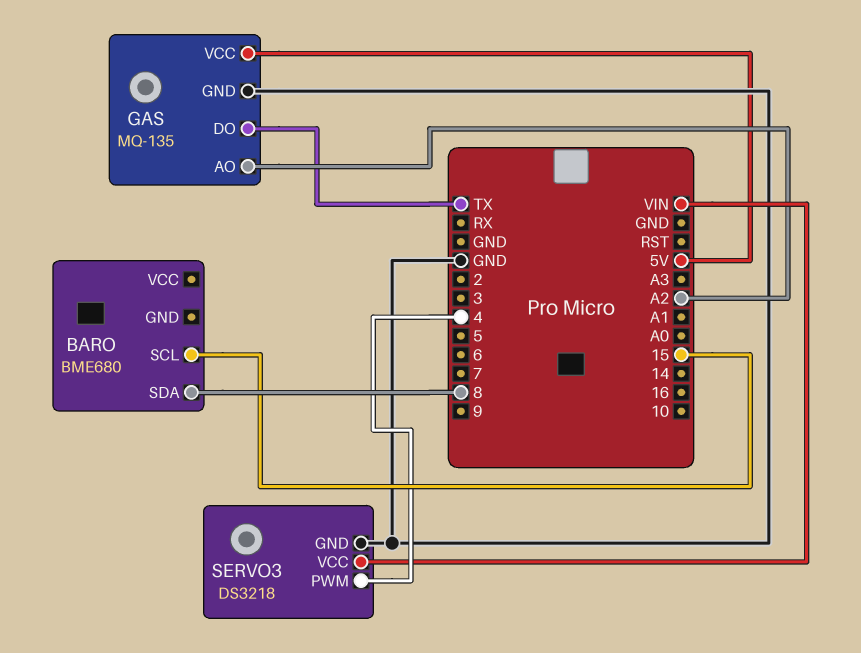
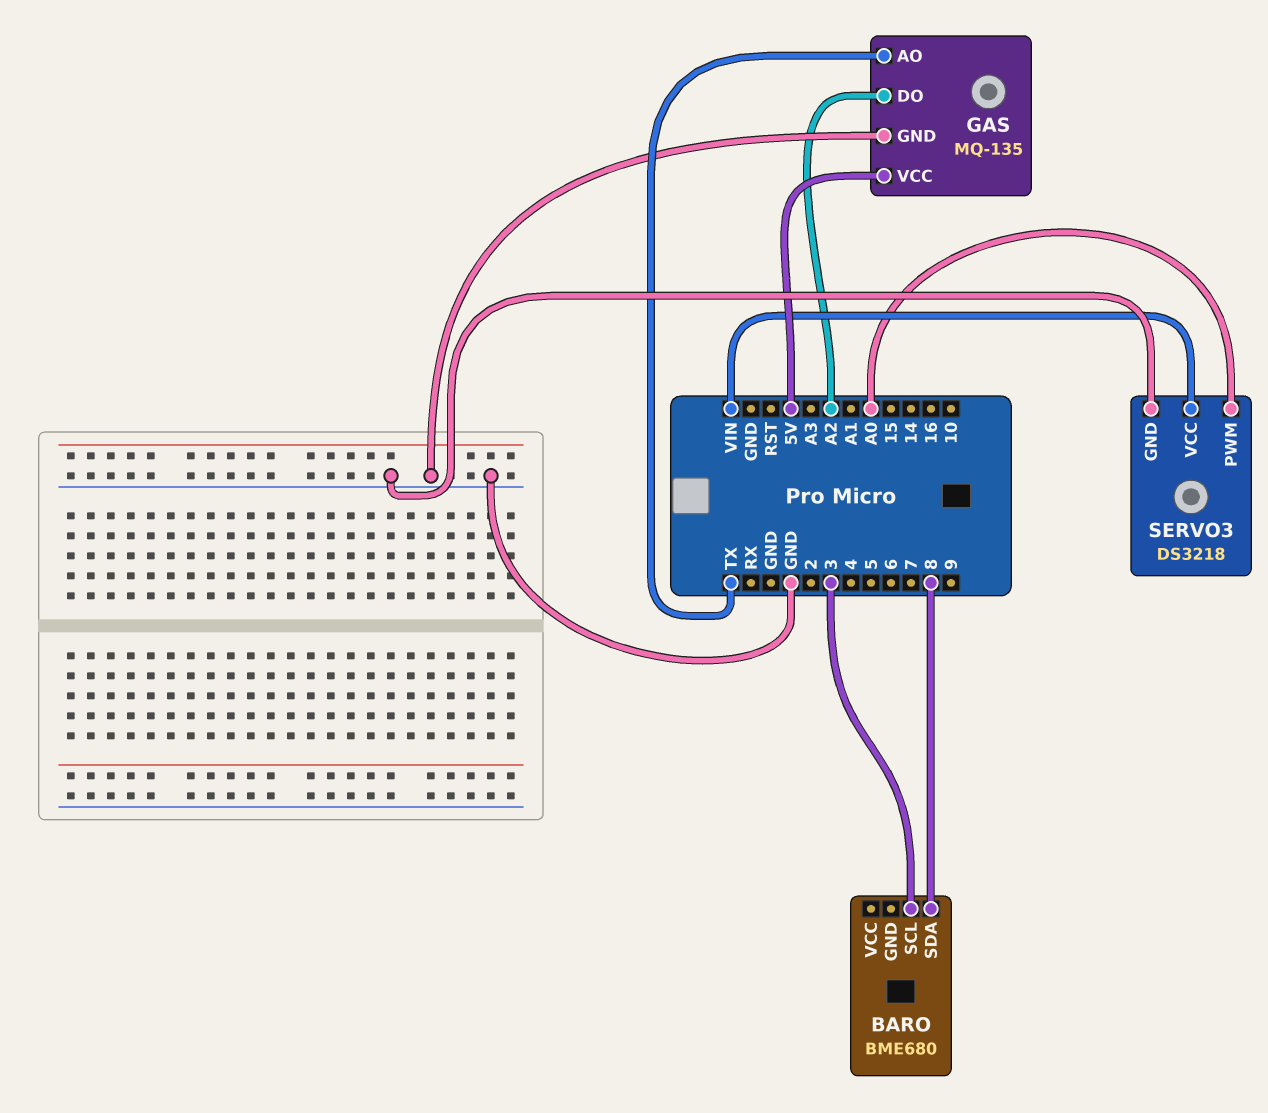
BARO pin SCL: 15 -> 3
GAS pin AO: A2 -> TX
GAS pin DO: TX -> A2
SERVO3 pin PWM: 4 -> A0

